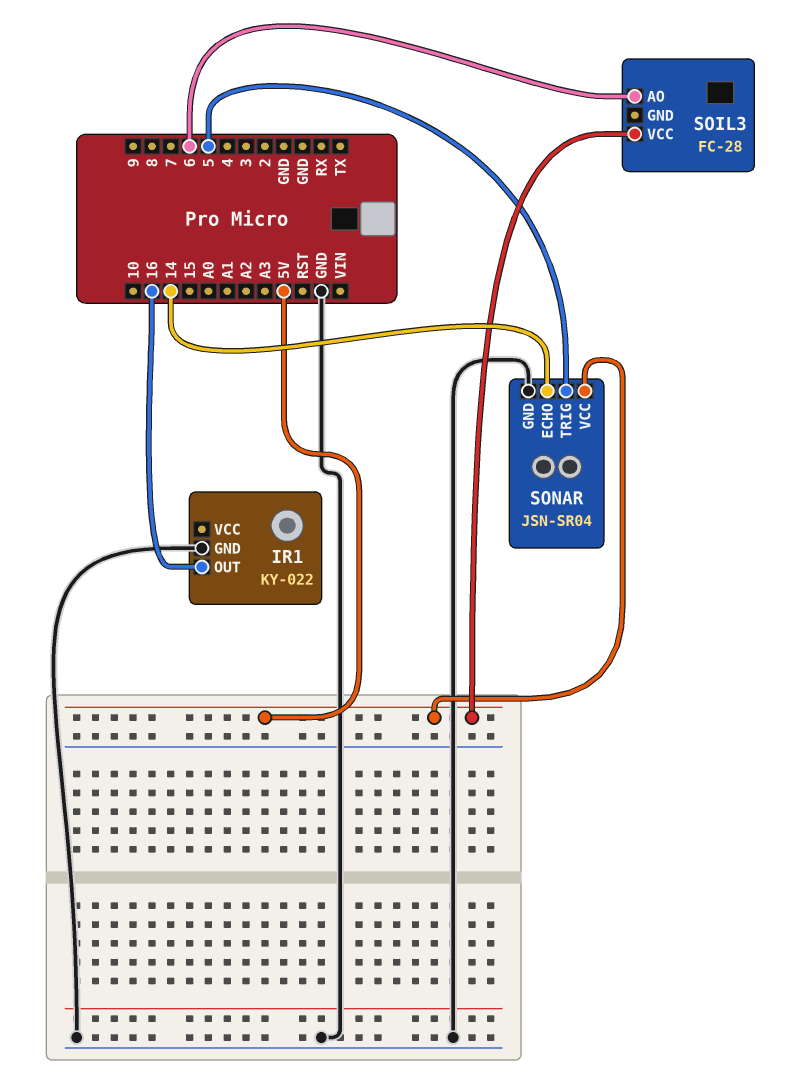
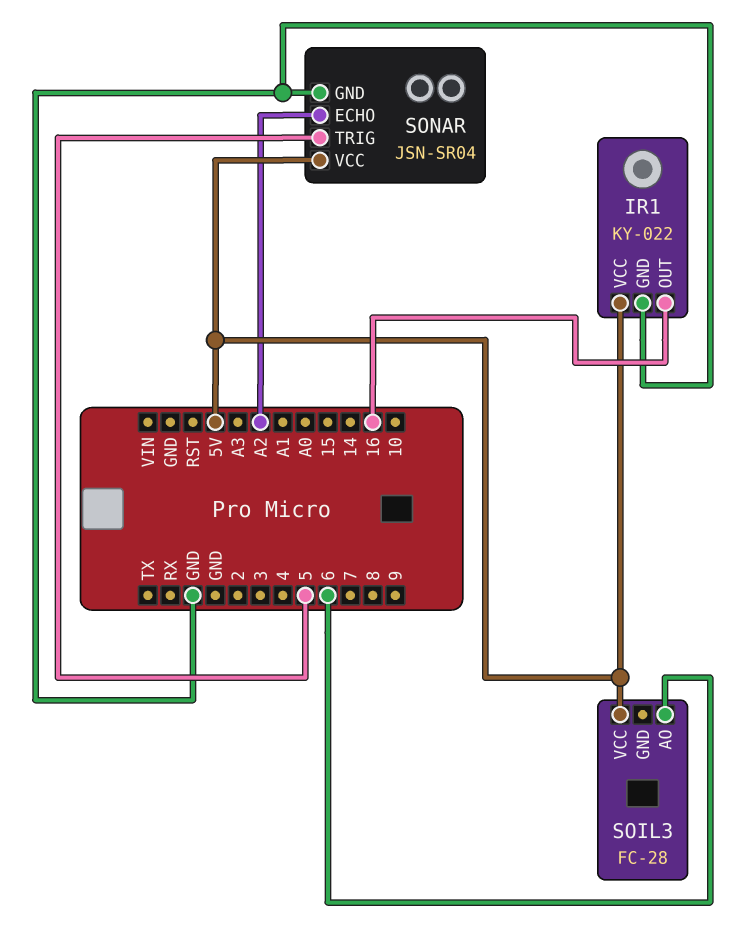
IR1 pin VCC: none -> 5V
SONAR pin ECHO: 14 -> A2

